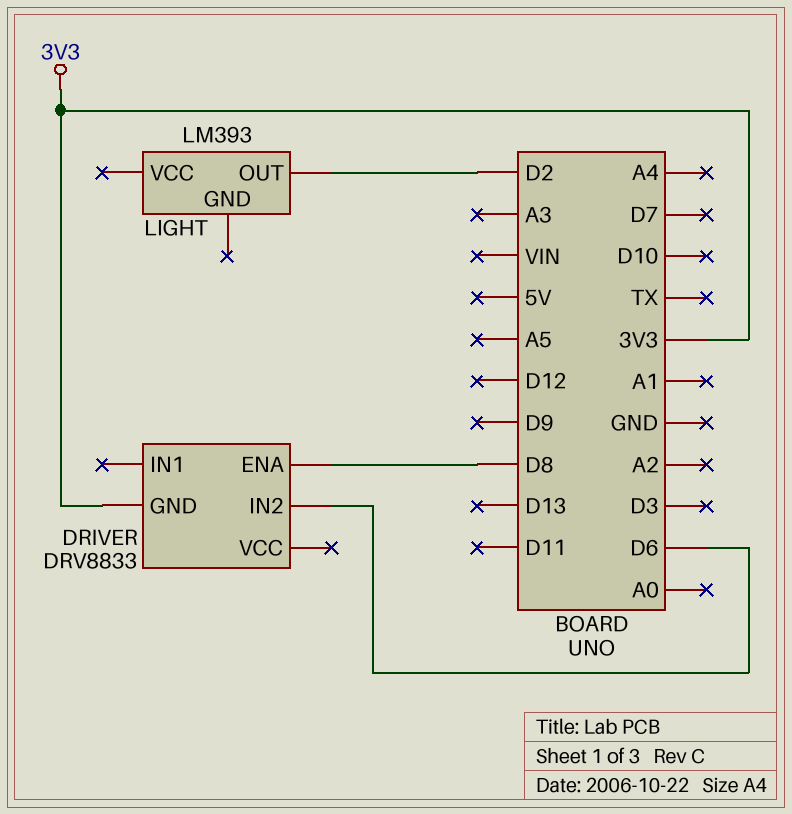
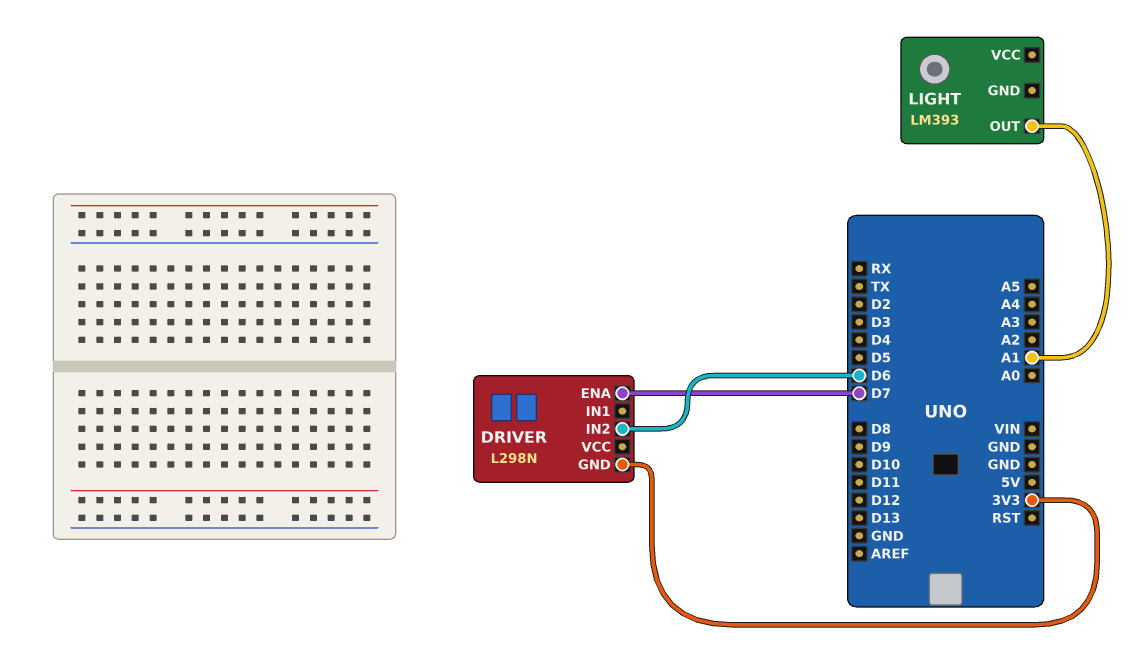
DRIVER: DRV8833 -> L298N
DRIVER pin ENA: D8 -> D7
LIGHT pin OUT: D2 -> A1

